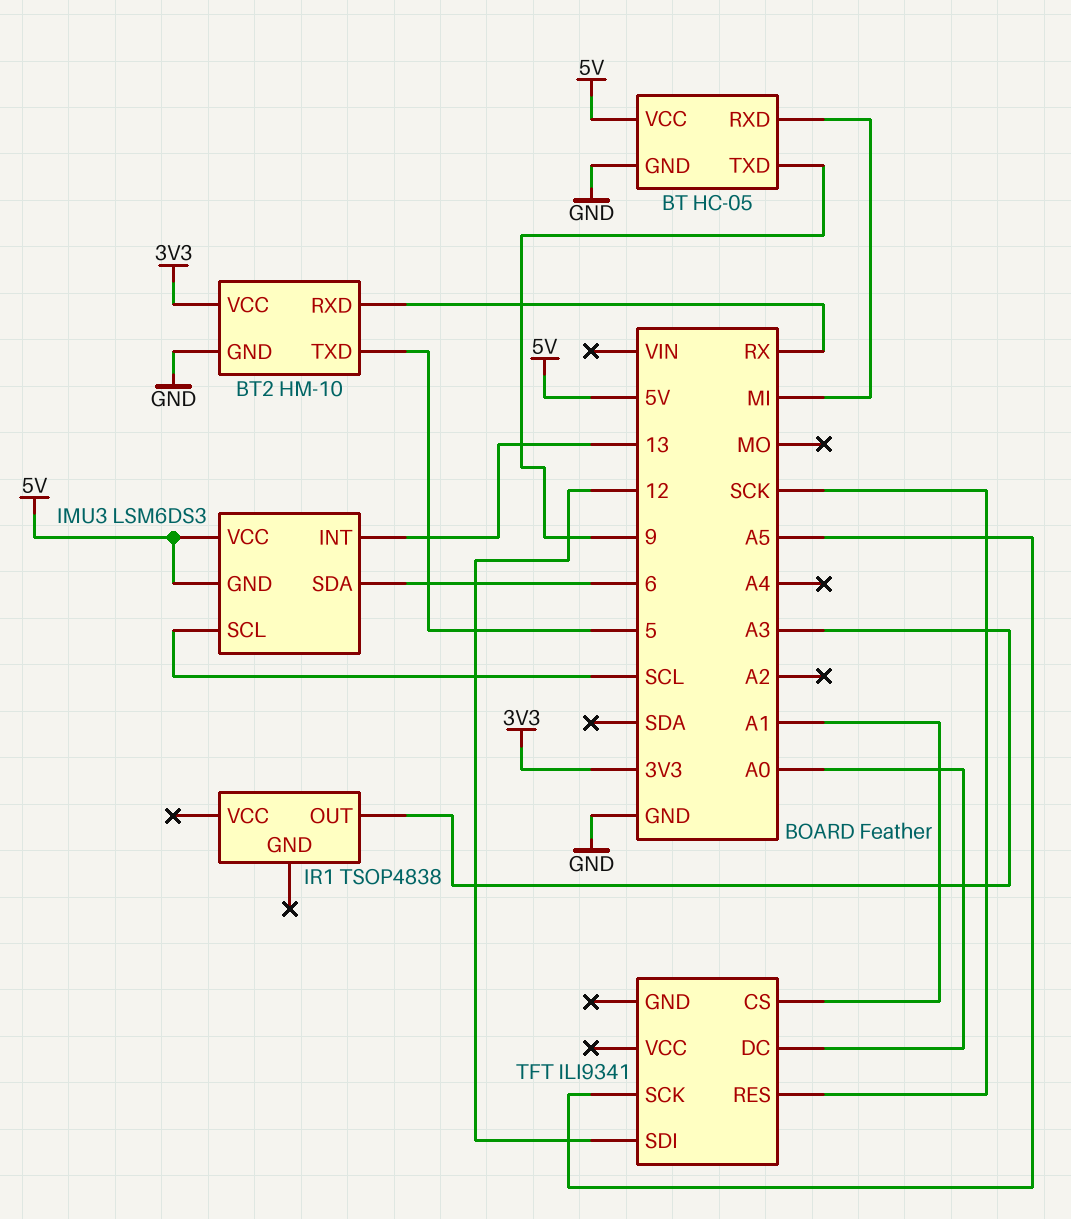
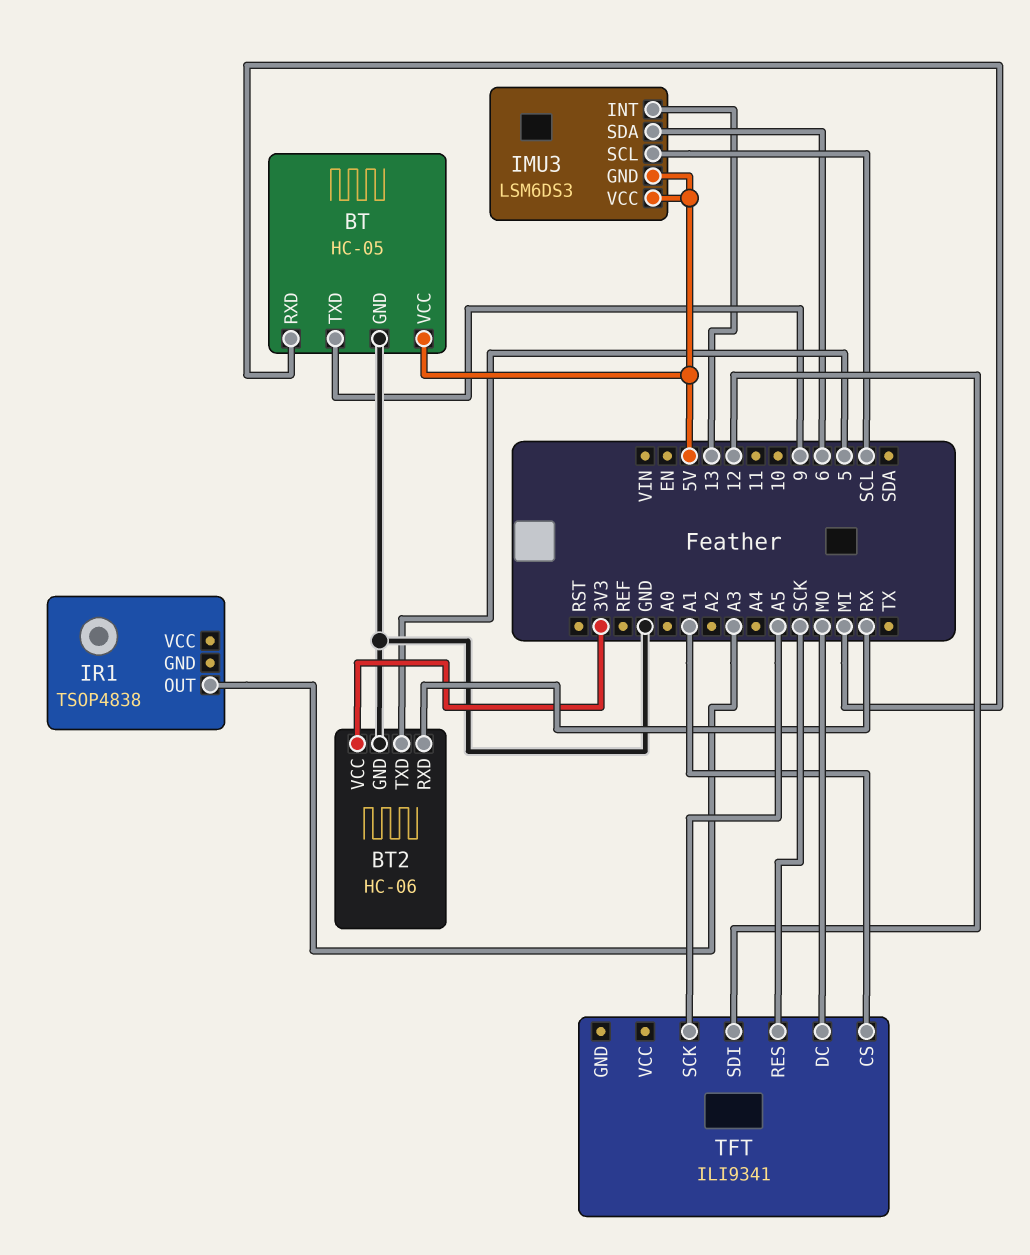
BT2: HM-10 -> HC-06
TFT pin DC: A0 -> MO

